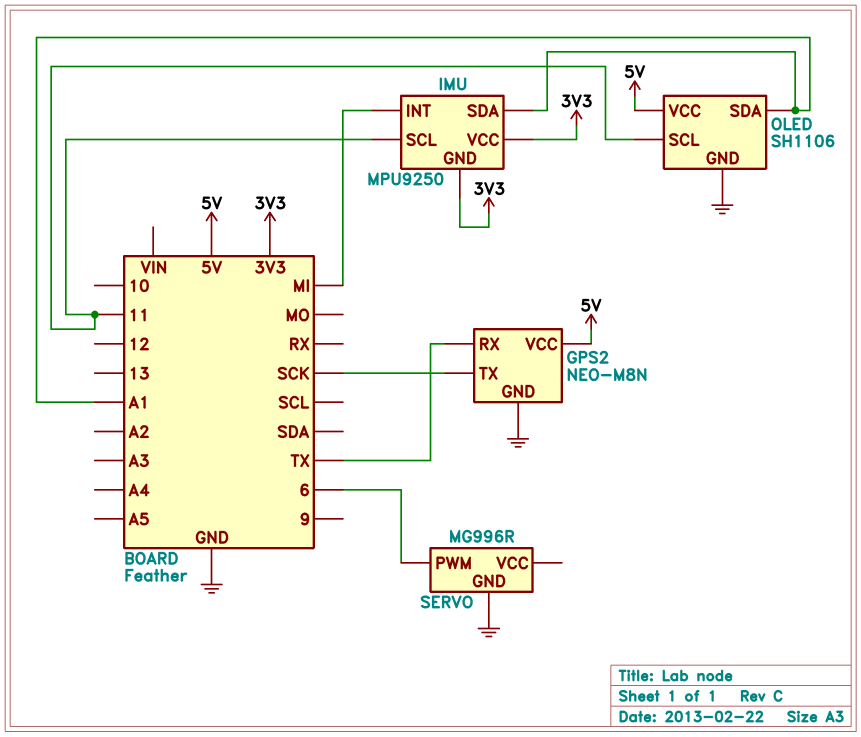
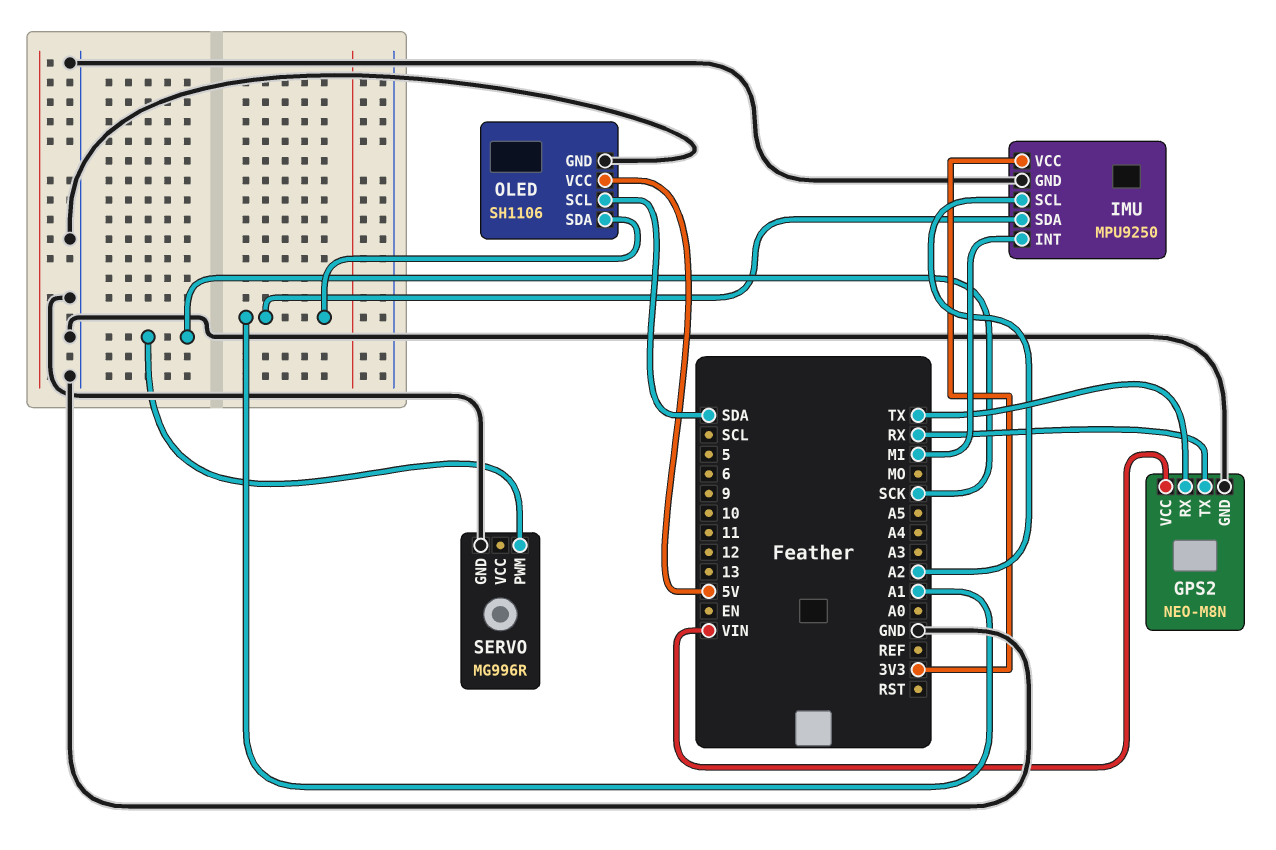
GPS2 pin TX: SCK -> RX
GPS2 pin VCC: 5V -> VIN
IMU pin GND: 3V3 -> GND
IMU pin SCL: 11 -> A2
OLED pin SCL: 11 -> SDA
SERVO pin PWM: 6 -> SCK

